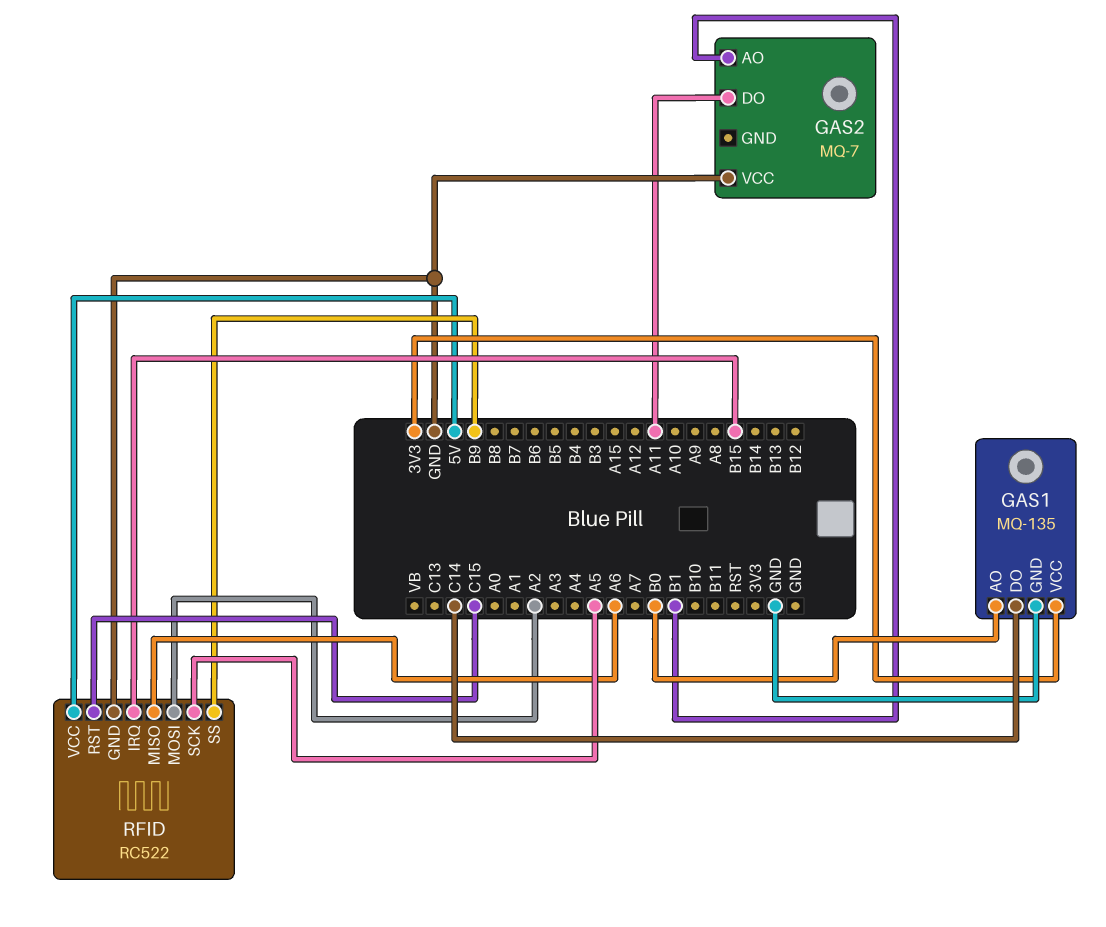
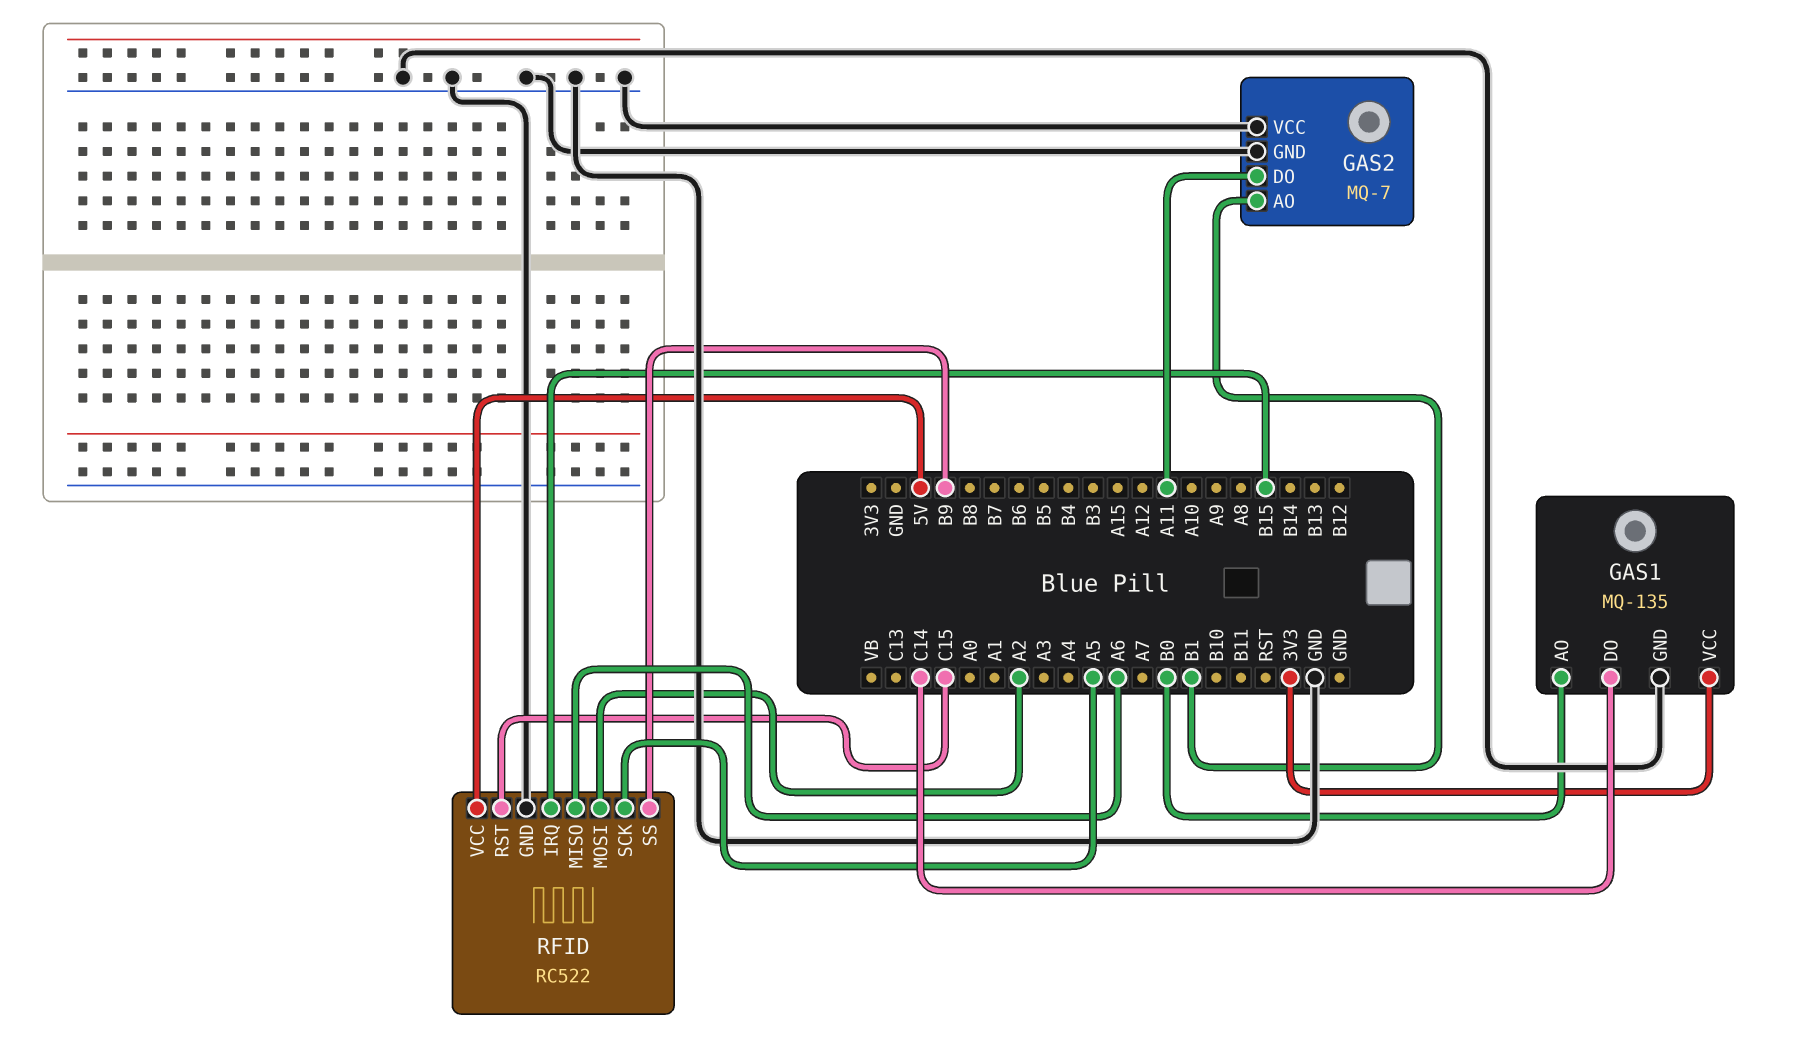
GAS2 pin GND: none -> GND

